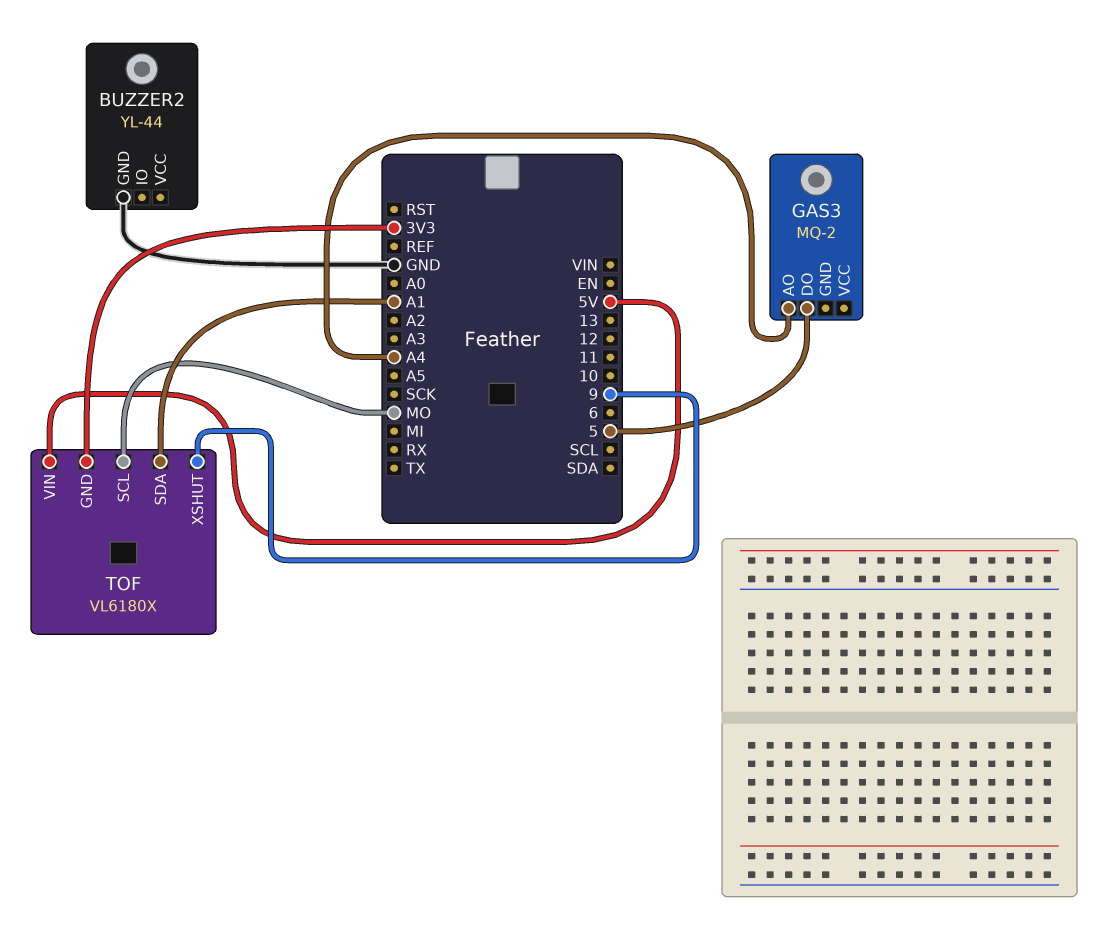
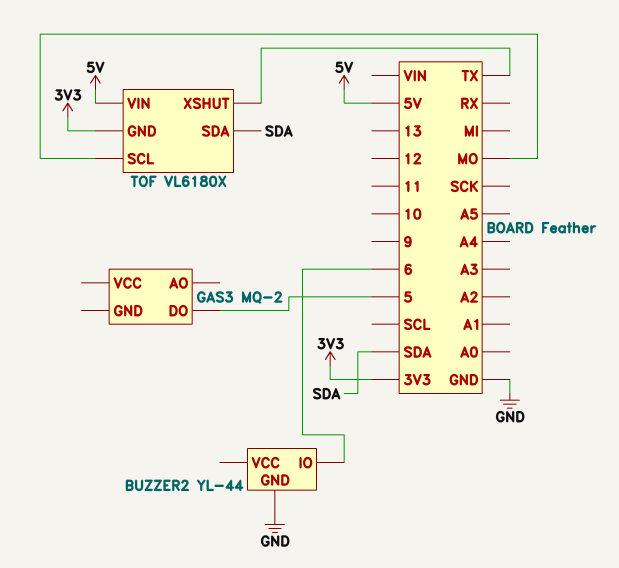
BUZZER2 pin IO: none -> 6
GAS3 pin AO: A4 -> none
TOF pin SDA: A1 -> SDA
TOF pin XSHUT: 9 -> TX

